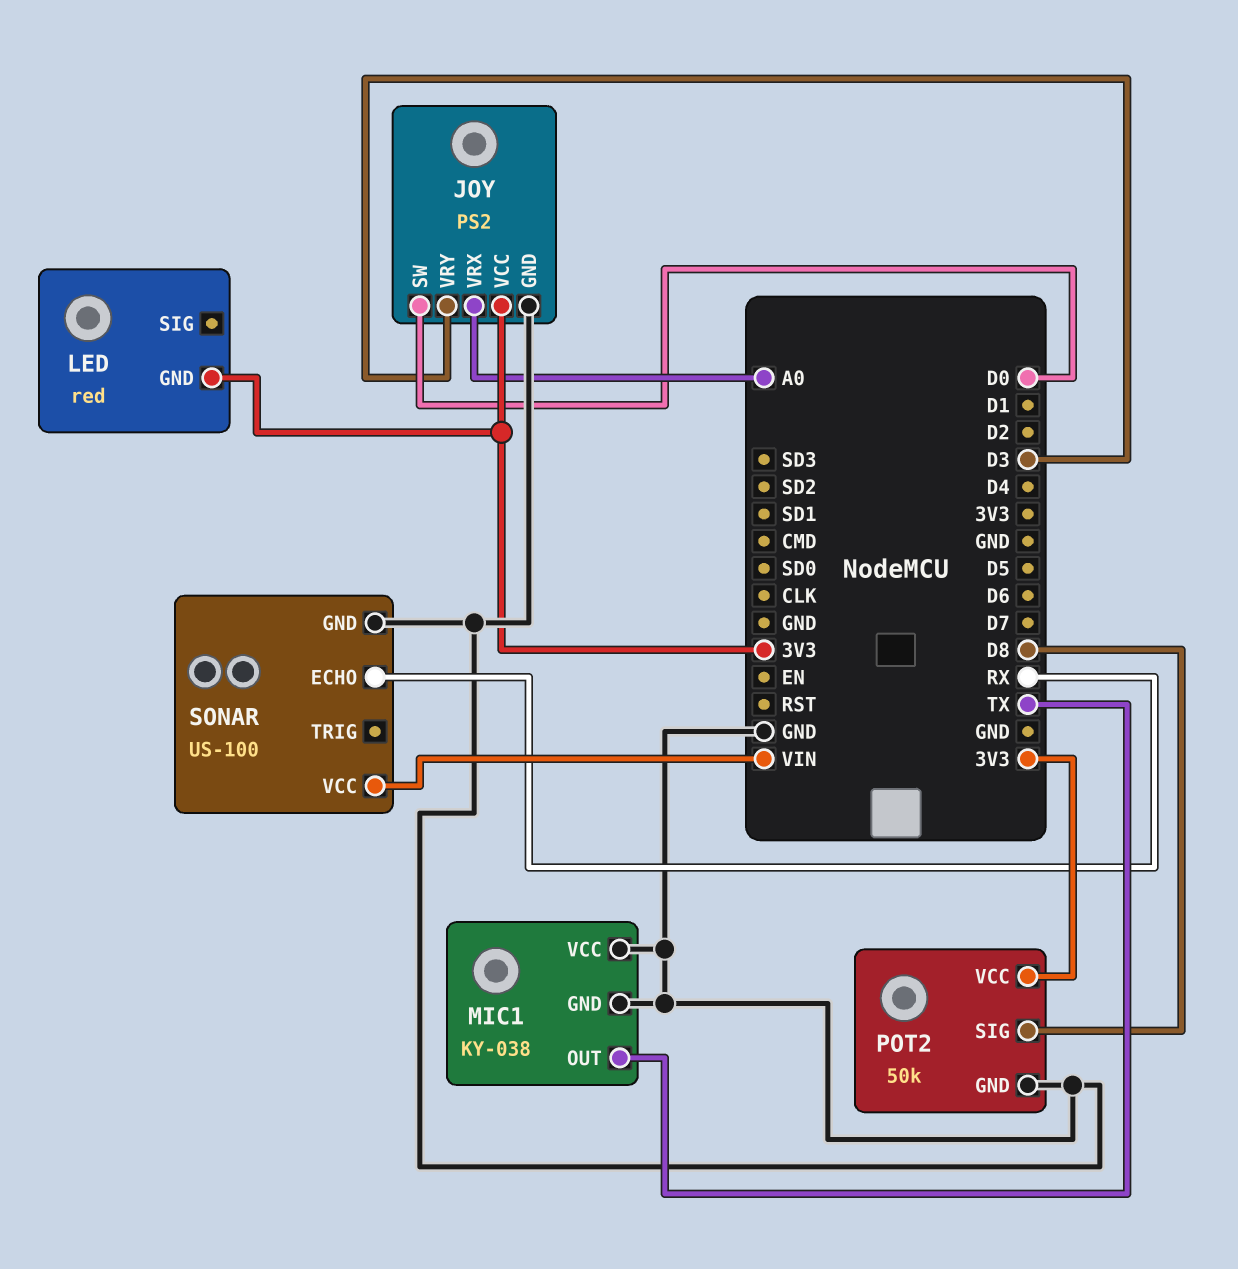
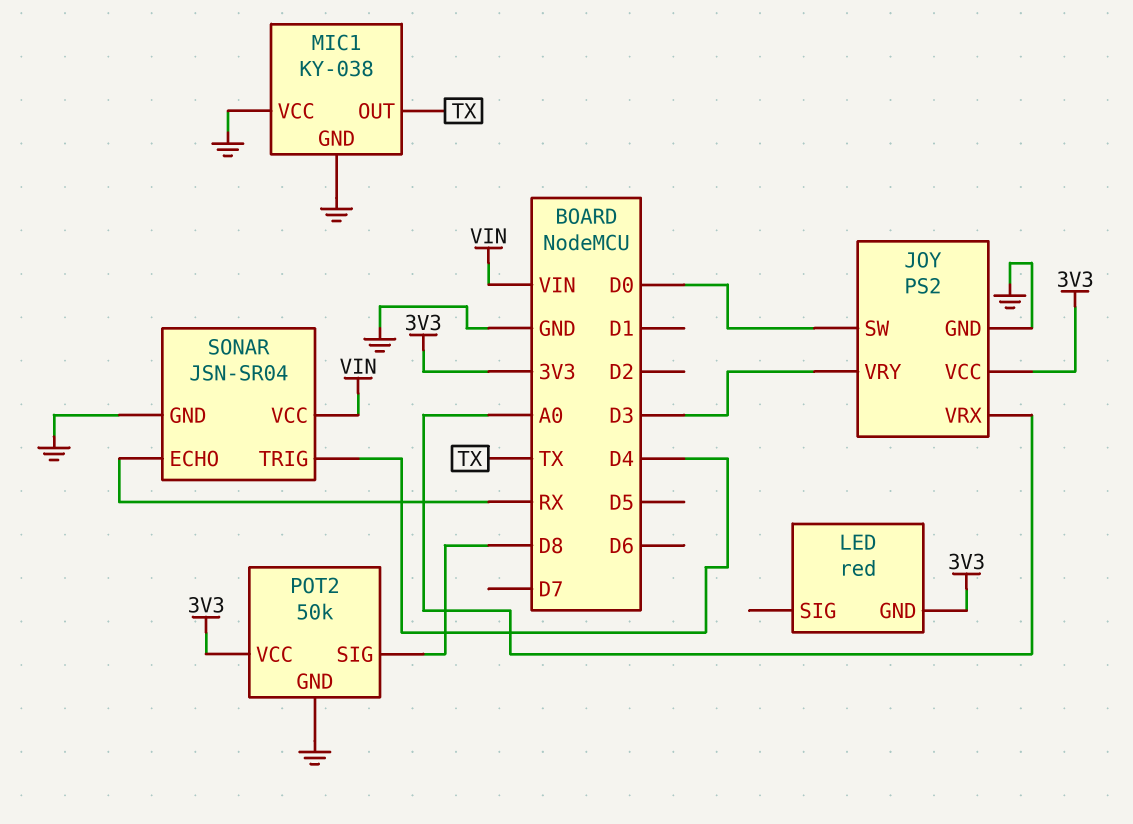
SONAR: US-100 -> JSN-SR04
SONAR pin TRIG: none -> D4

